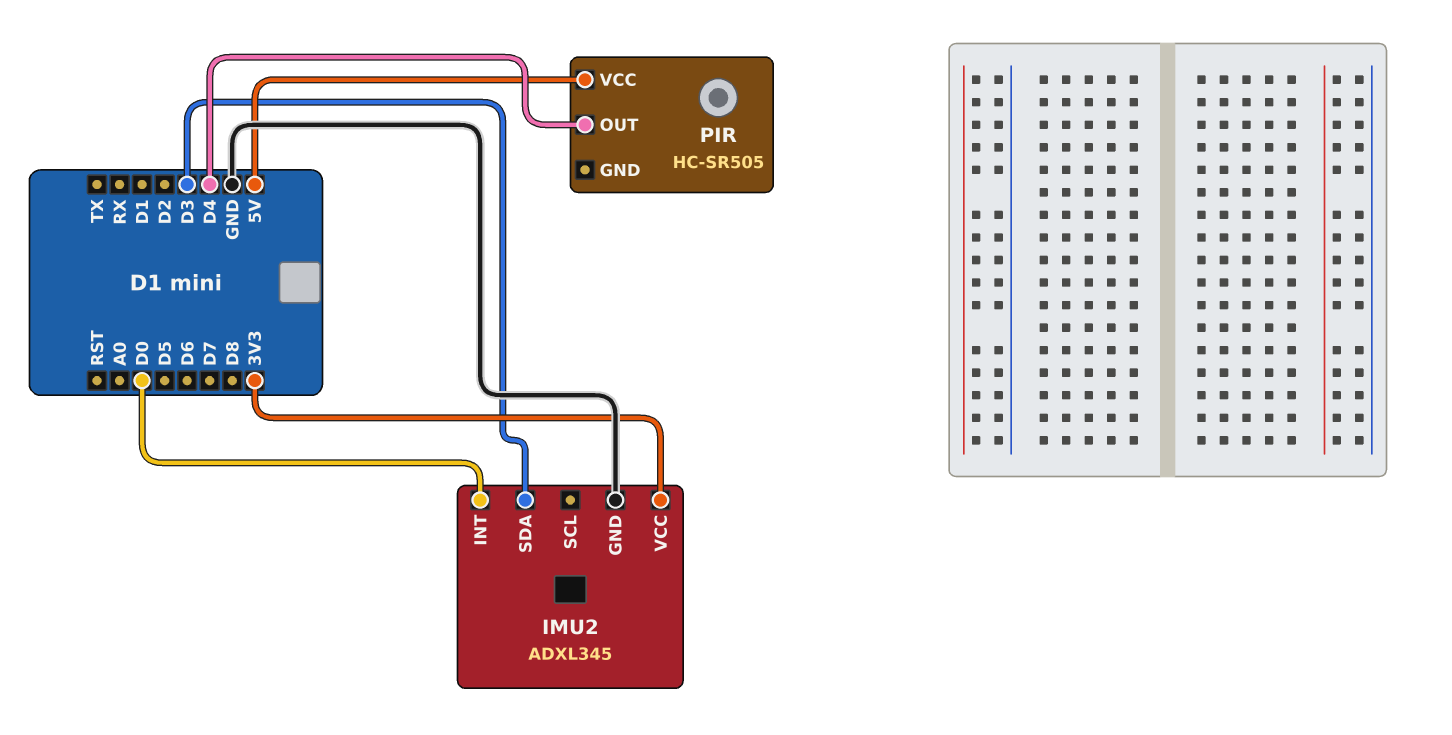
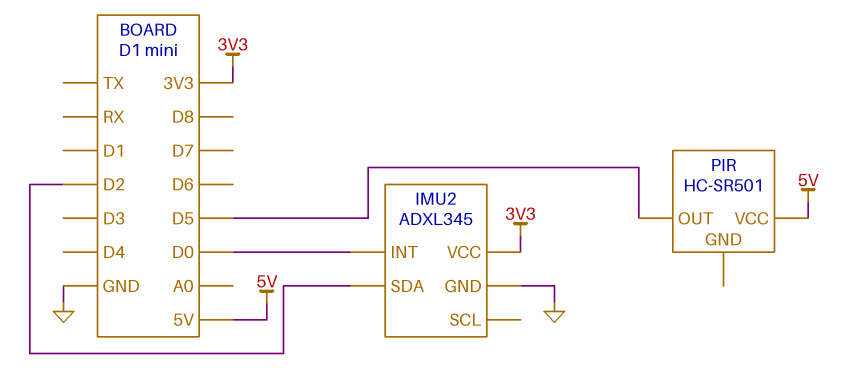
IMU2 pin SDA: D3 -> D2
PIR: HC-SR505 -> HC-SR501
PIR pin OUT: D4 -> D5

